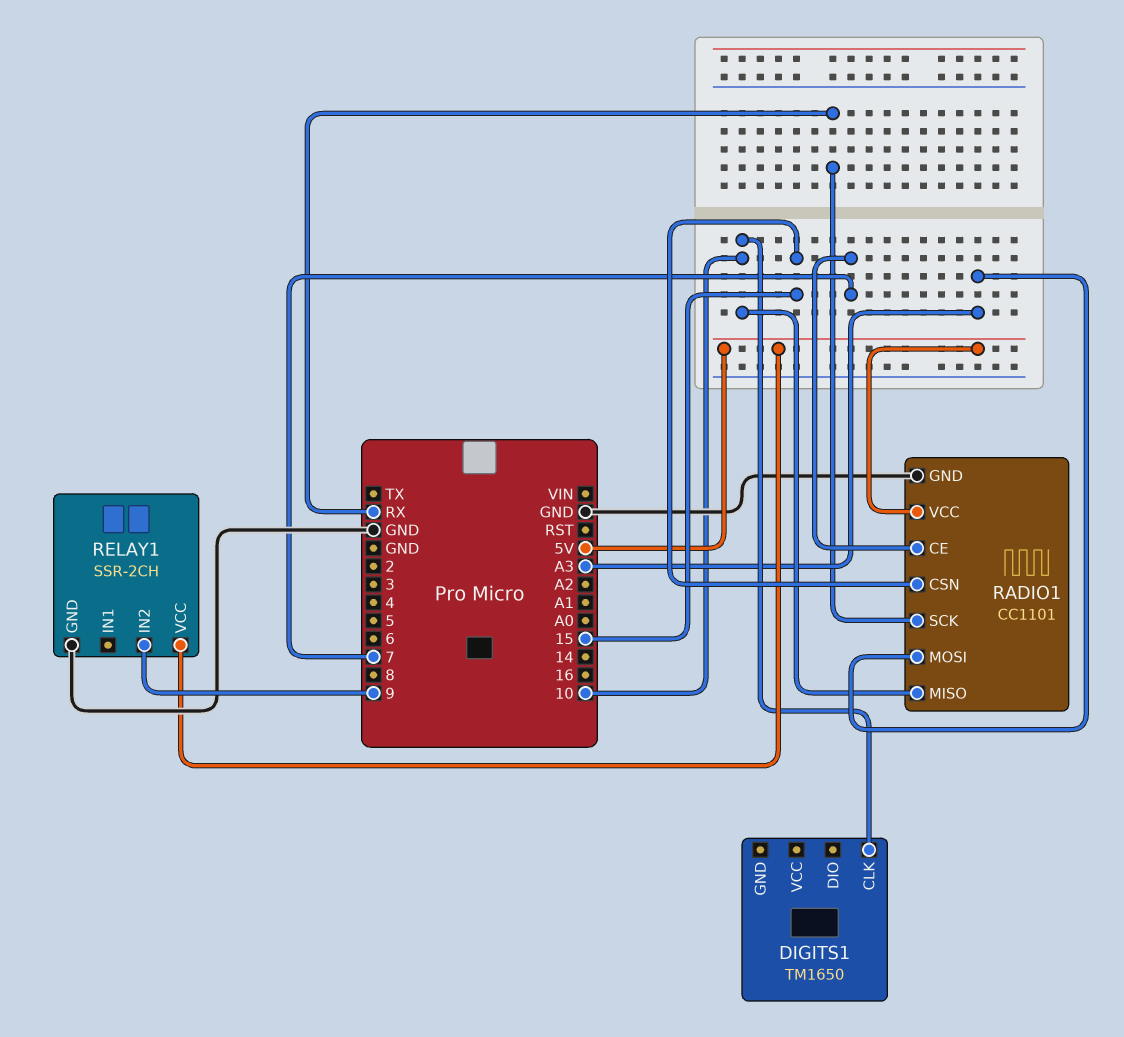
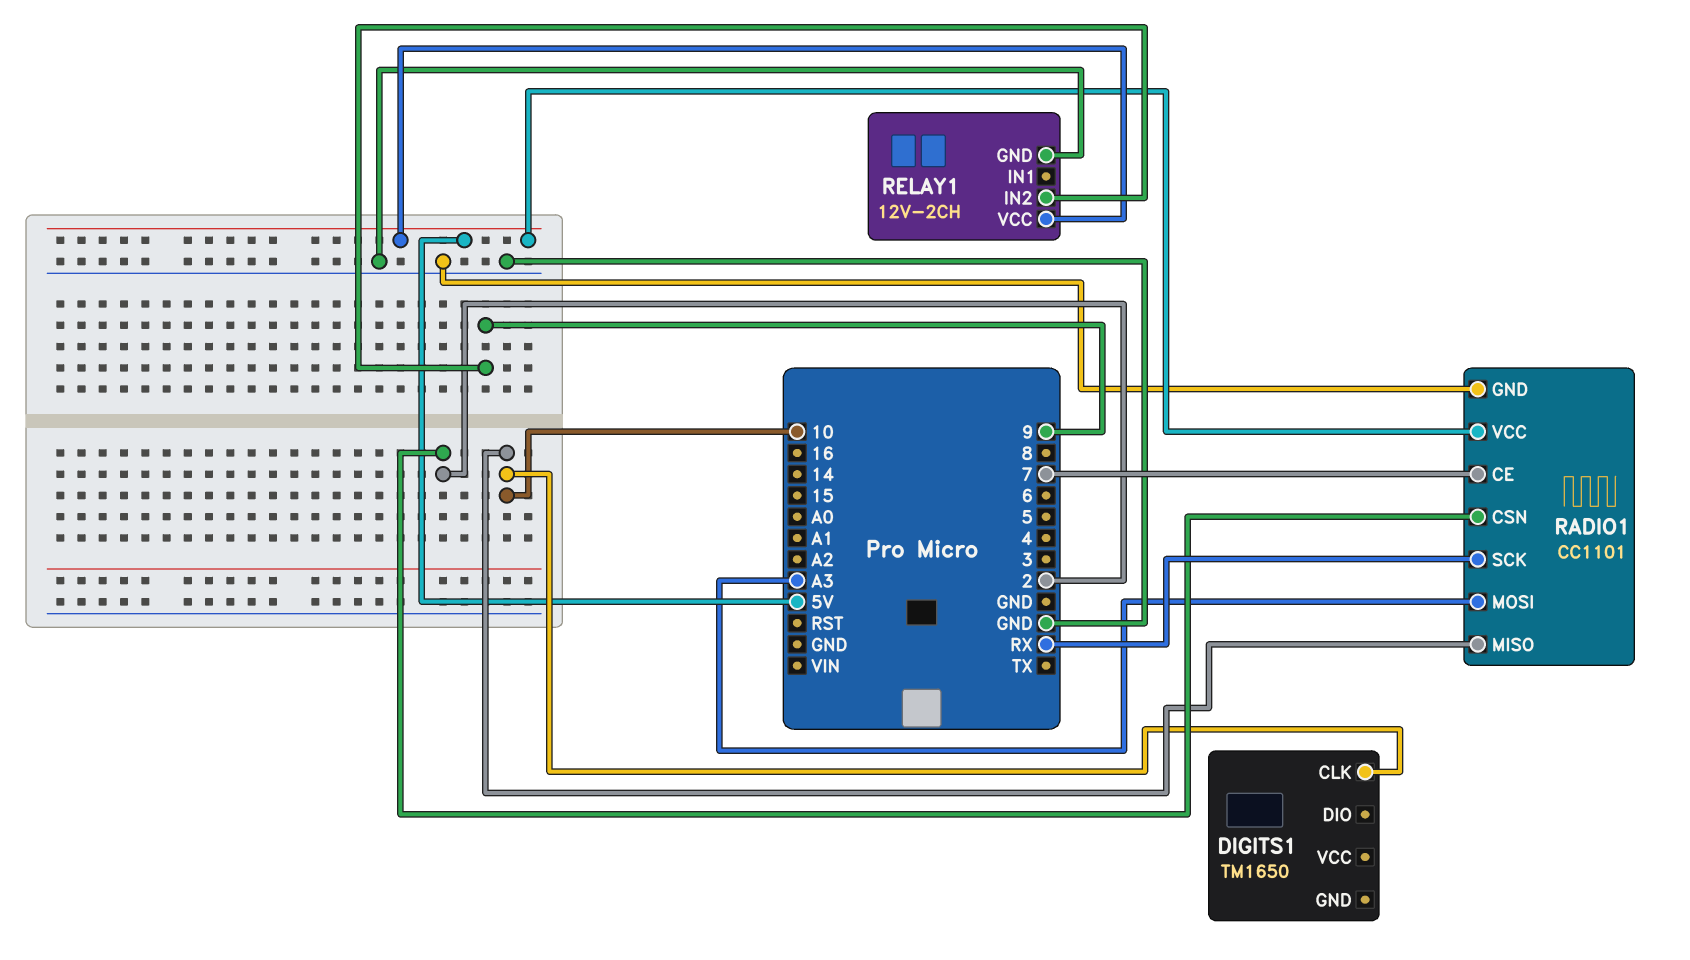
RADIO1 pin CSN: 15 -> 2
RELAY1: SSR-2CH -> 12V-2CH

